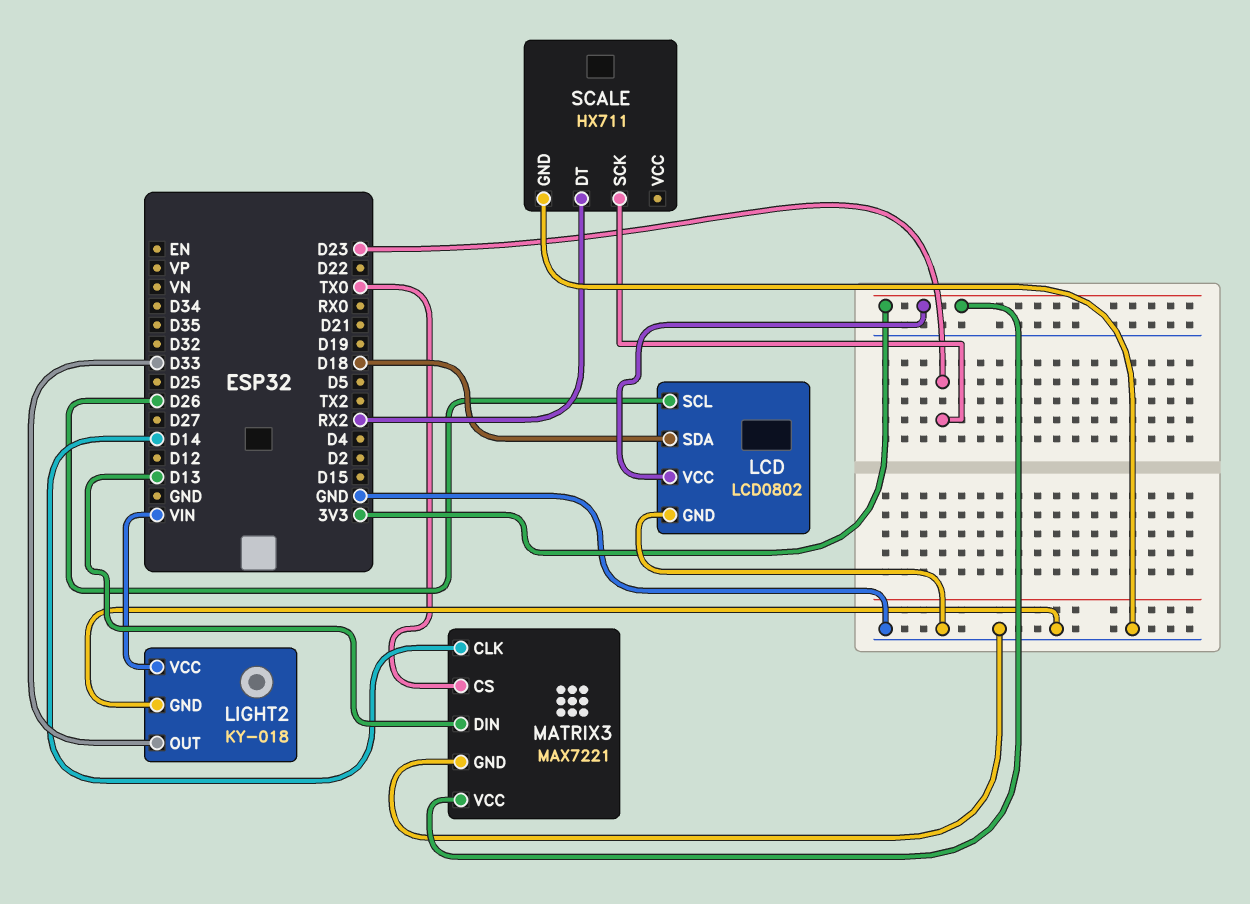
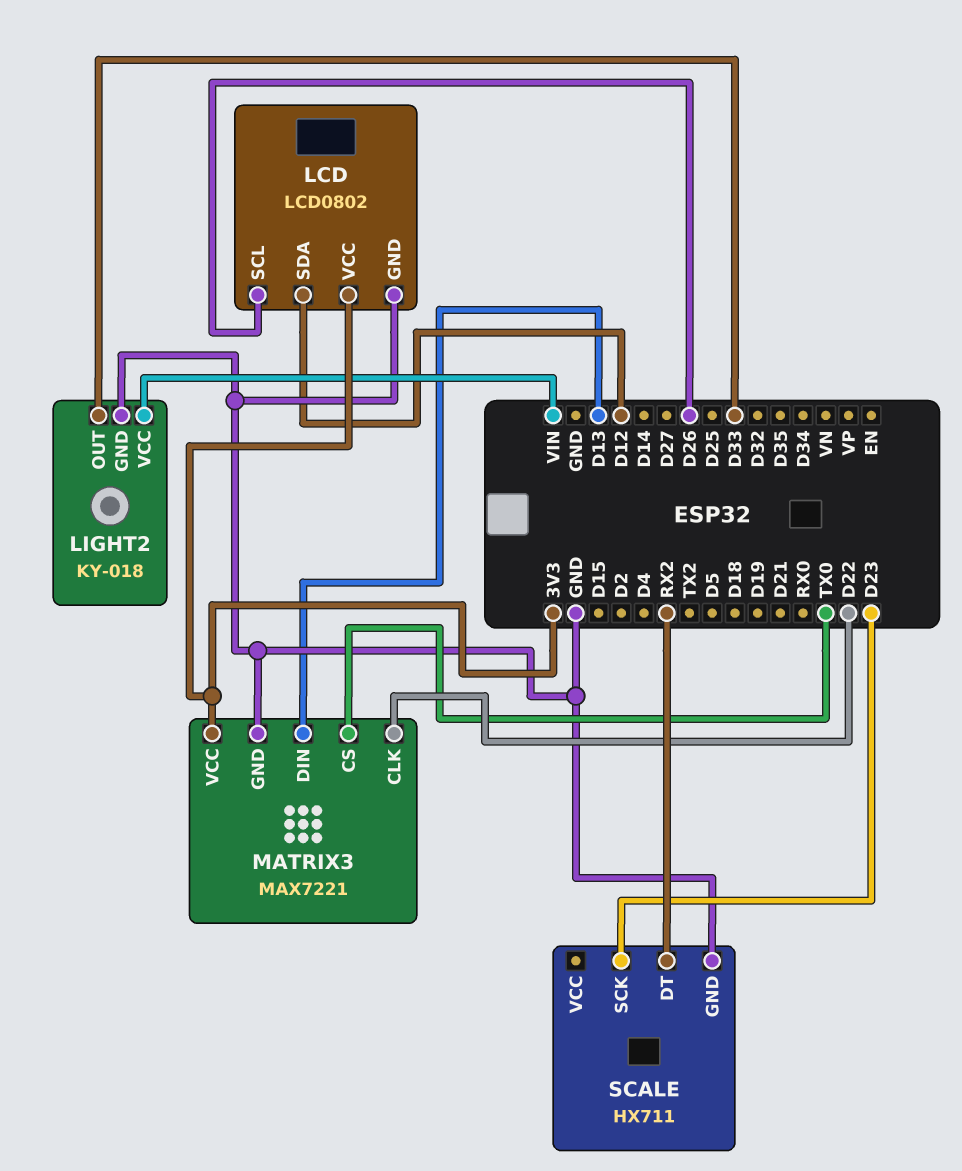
LCD pin SDA: D18 -> D12
MATRIX3 pin CLK: D14 -> D22

